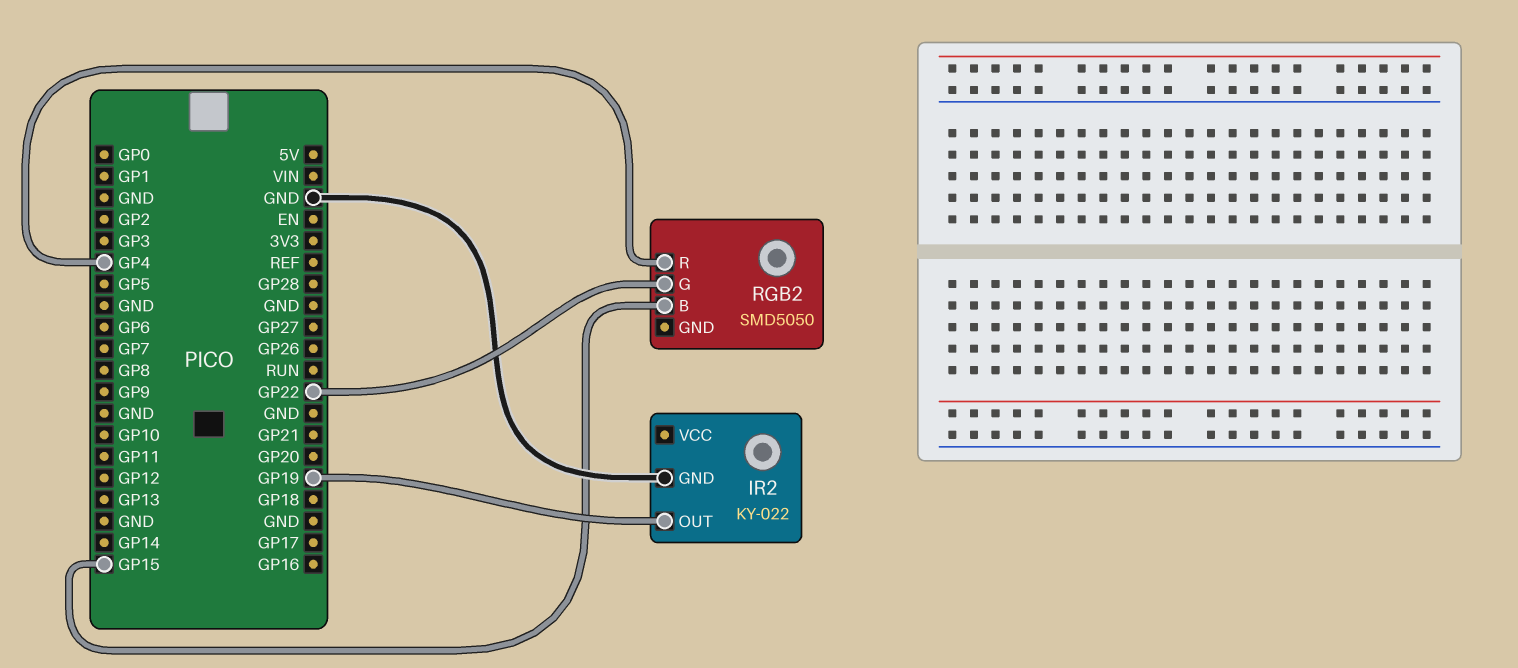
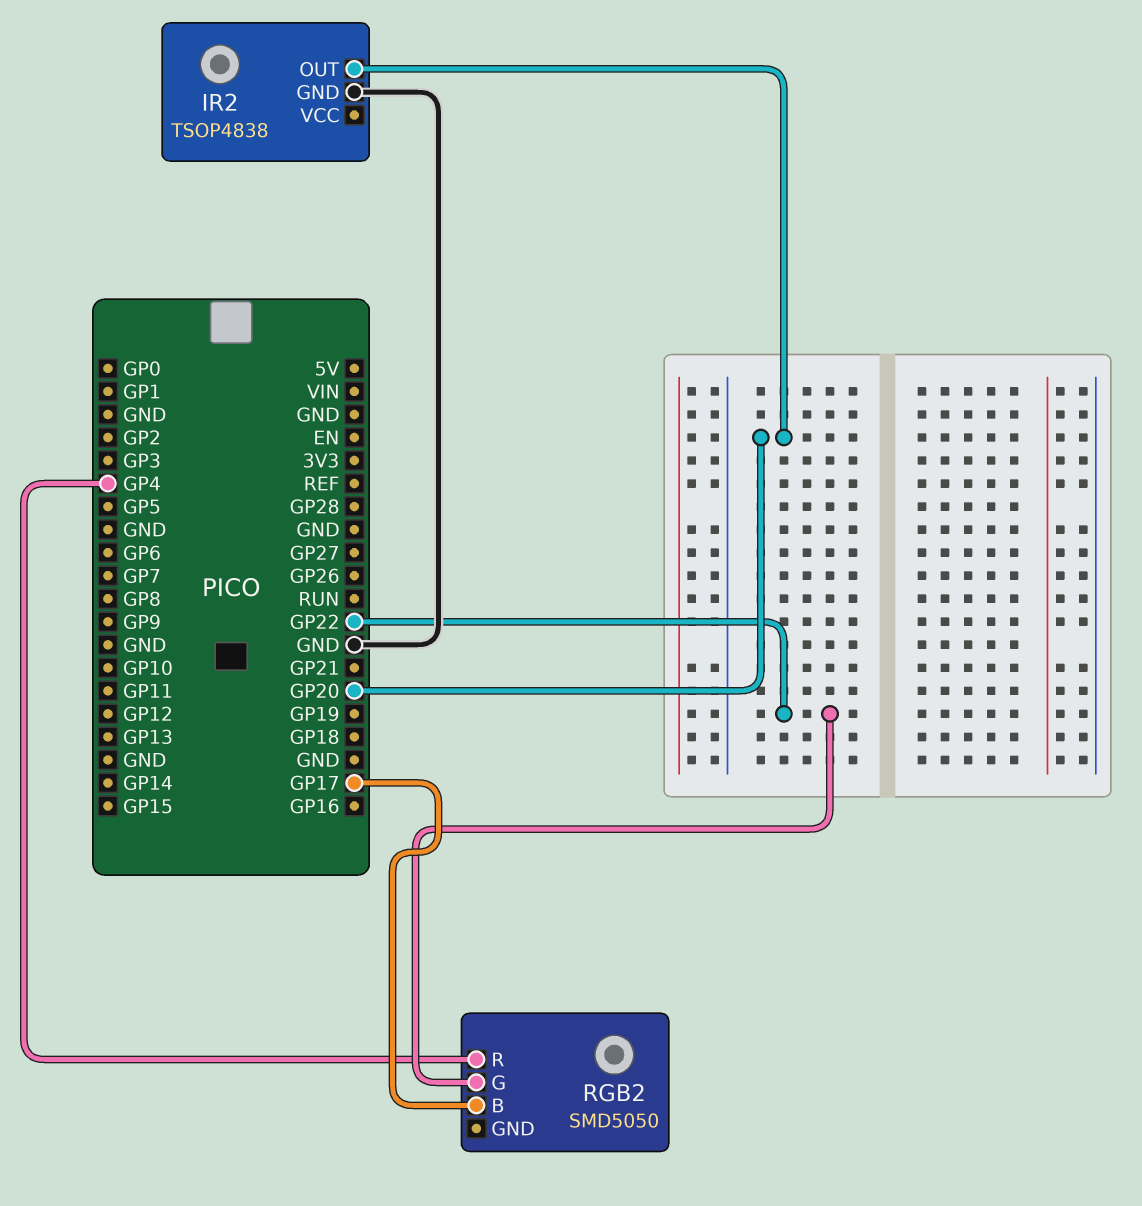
IR2: KY-022 -> TSOP4838
IR2 pin OUT: GP19 -> GP20
RGB2 pin B: GP15 -> GP17

